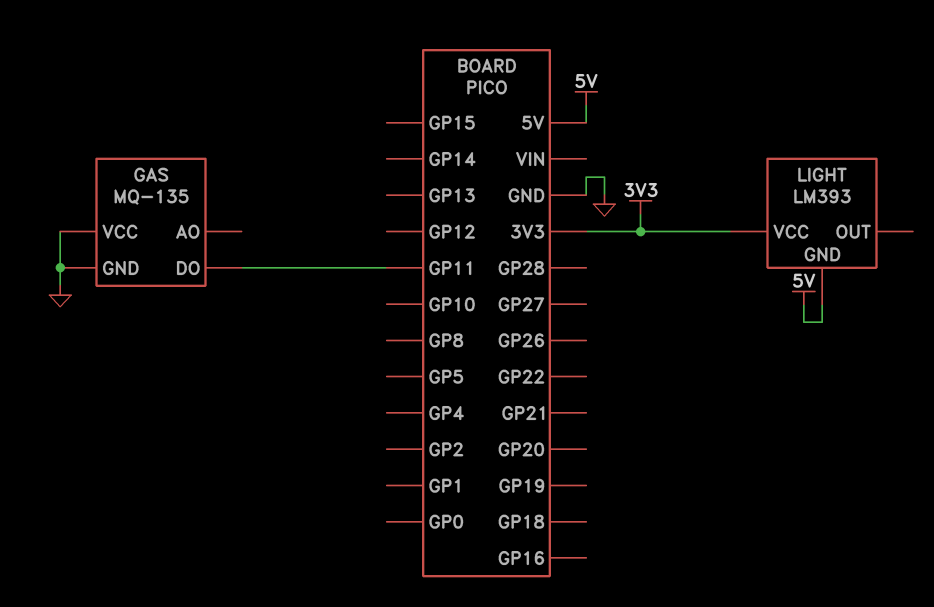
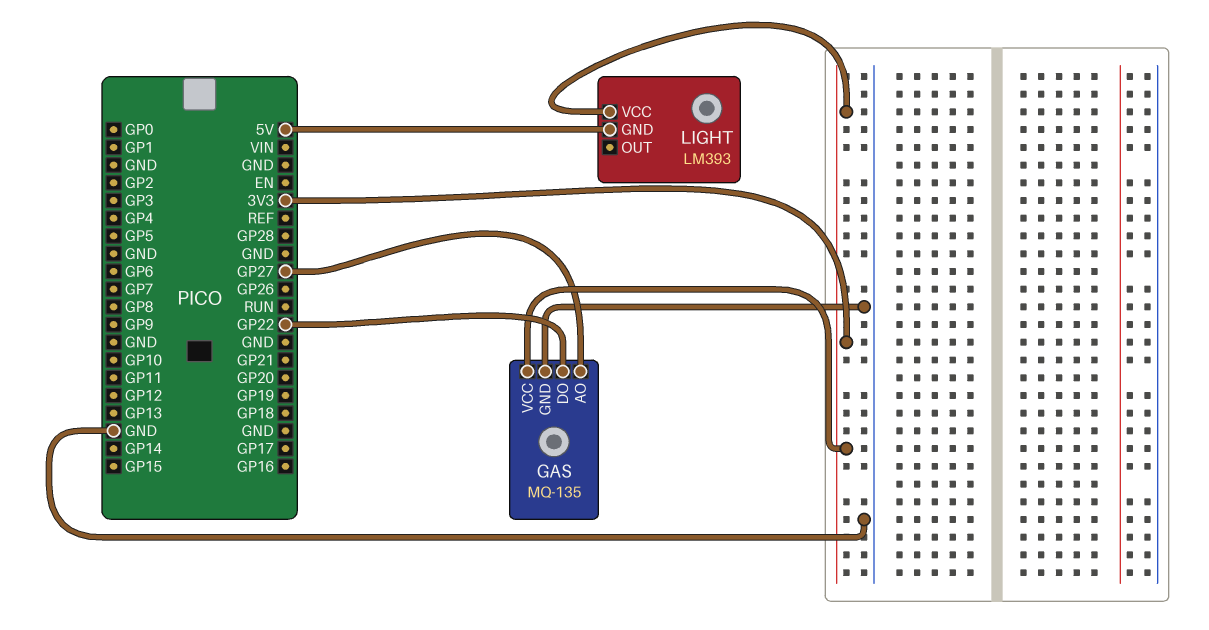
GAS pin AO: none -> GP27
GAS pin DO: GP11 -> GP22
GAS pin VCC: GND -> 3V3

